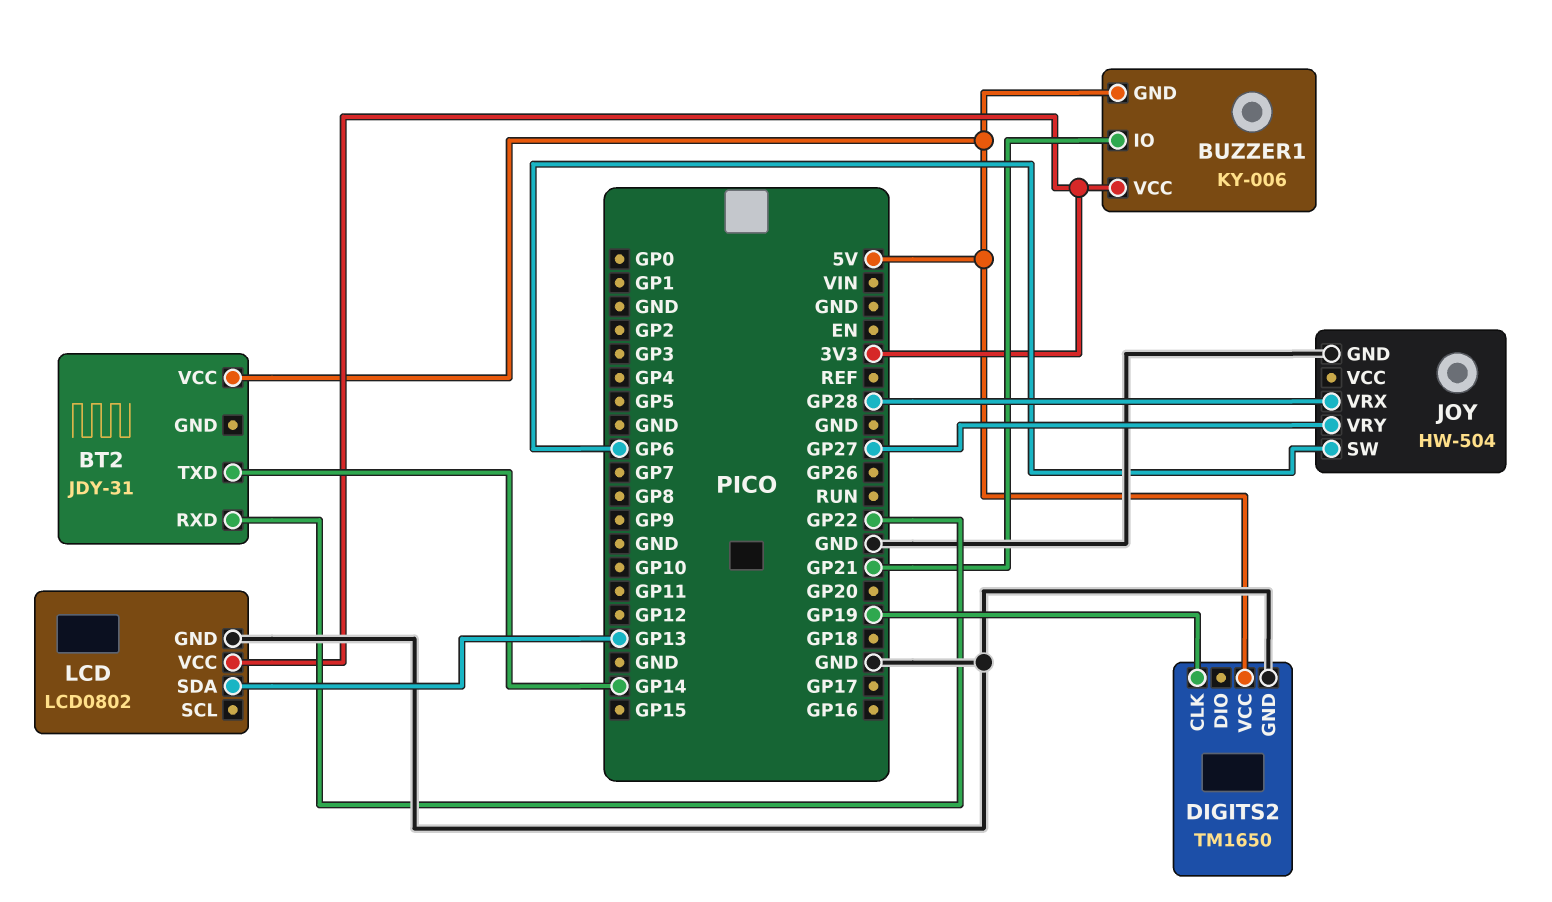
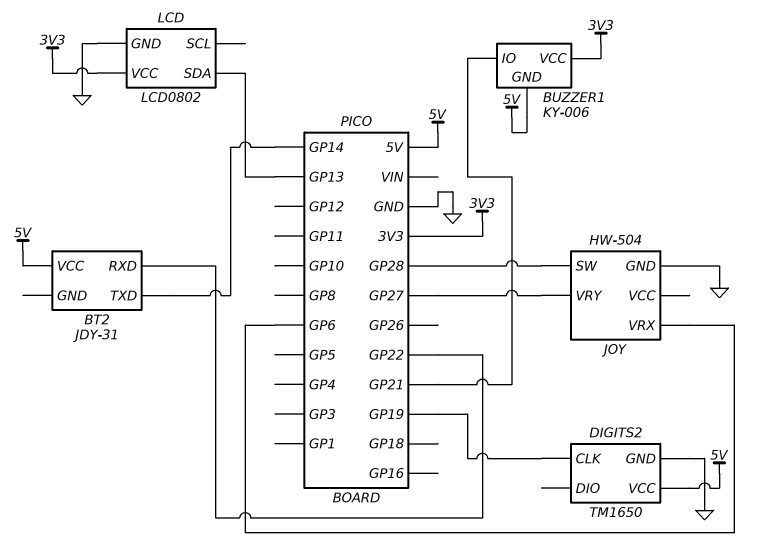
JOY pin SW: GP6 -> GP28
JOY pin VRX: GP28 -> GP6

